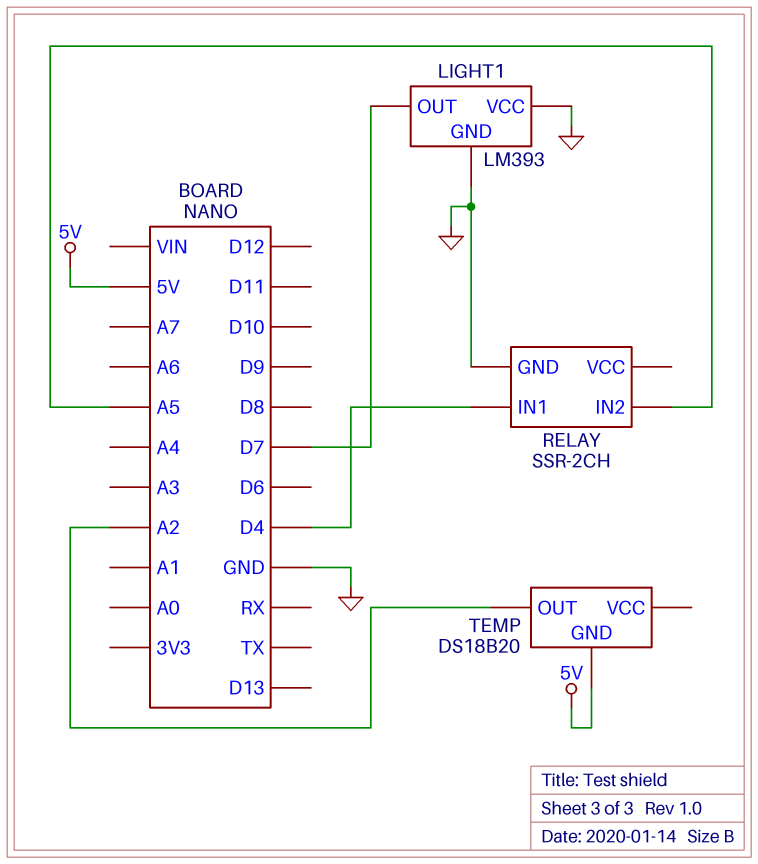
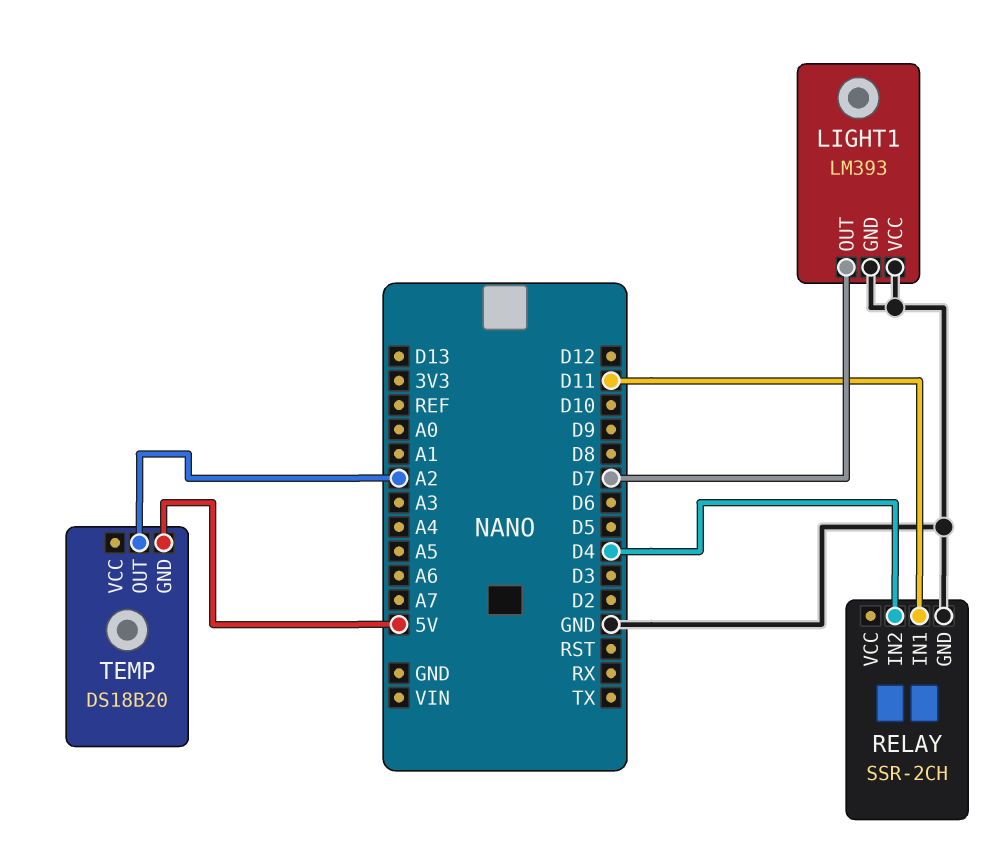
RELAY pin IN1: D4 -> D11
RELAY pin IN2: A5 -> D4

